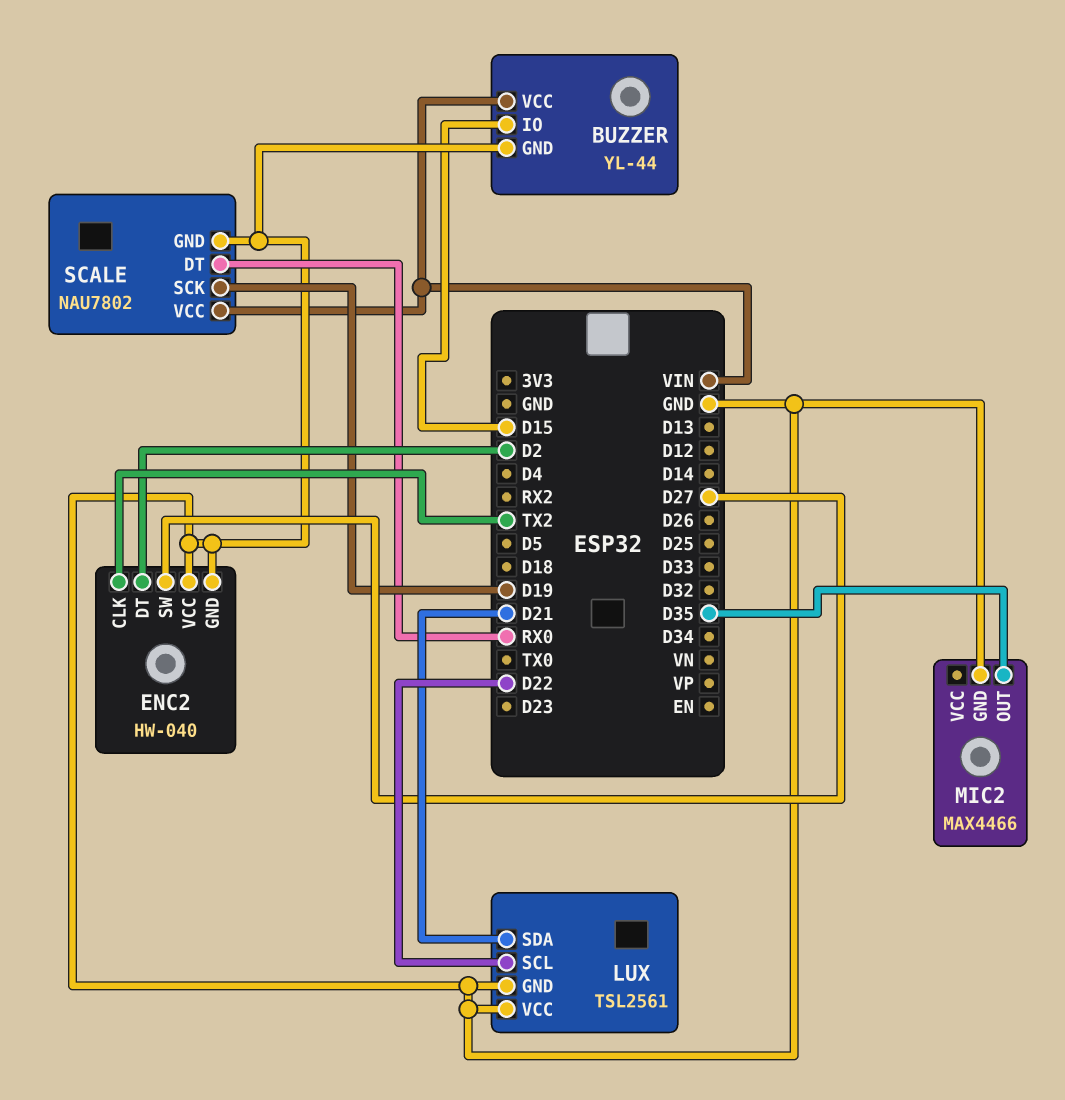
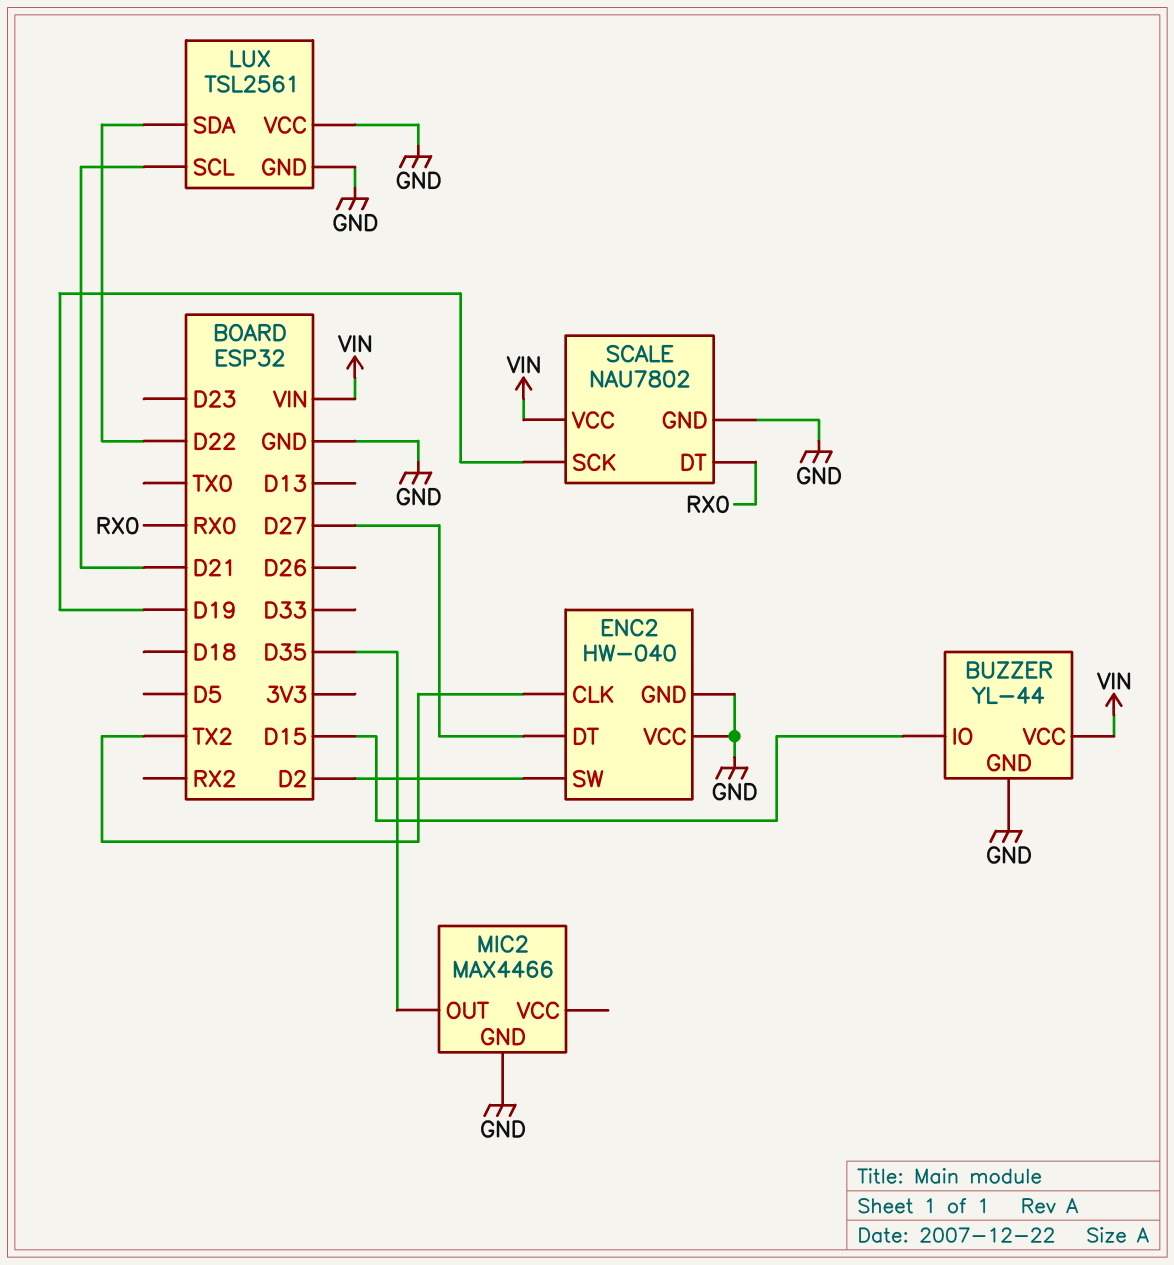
ENC2 pin DT: D2 -> D27
ENC2 pin SW: D27 -> D2
LUX pin SCL: D22 -> D21
LUX pin SDA: D21 -> D22

